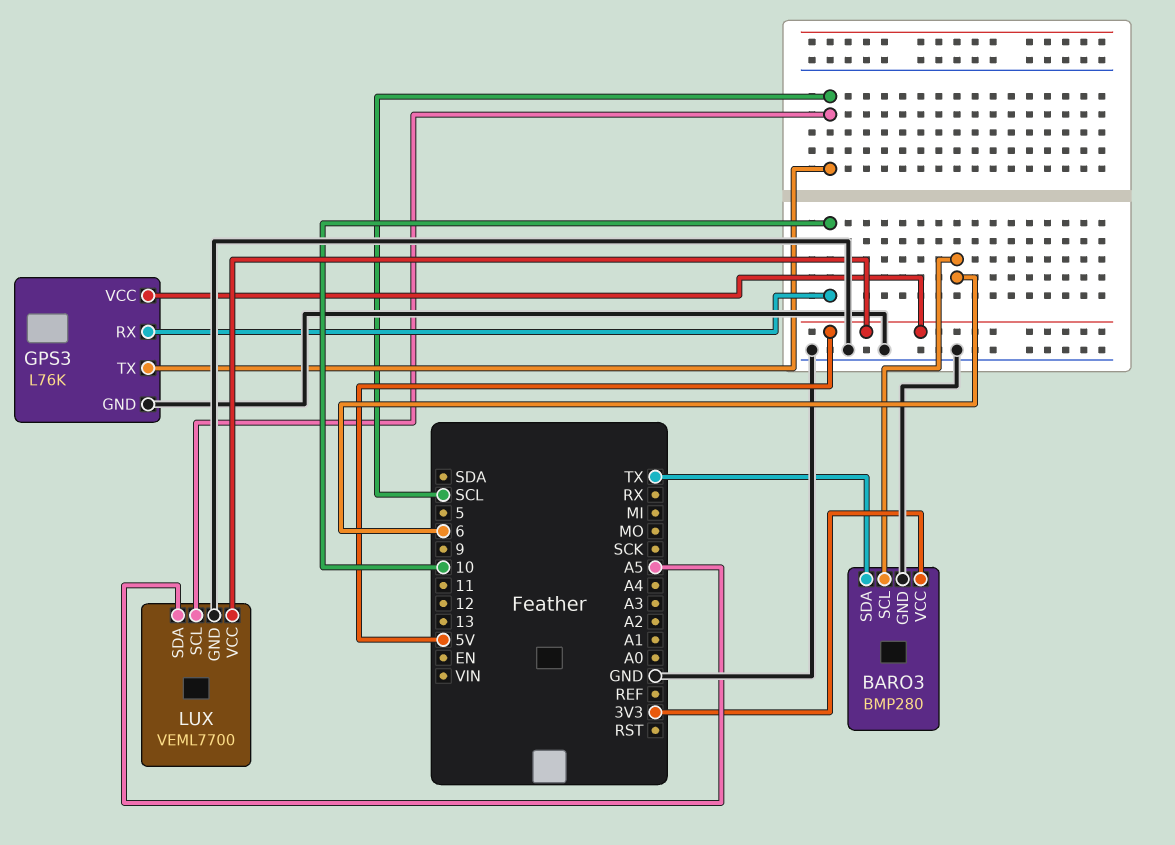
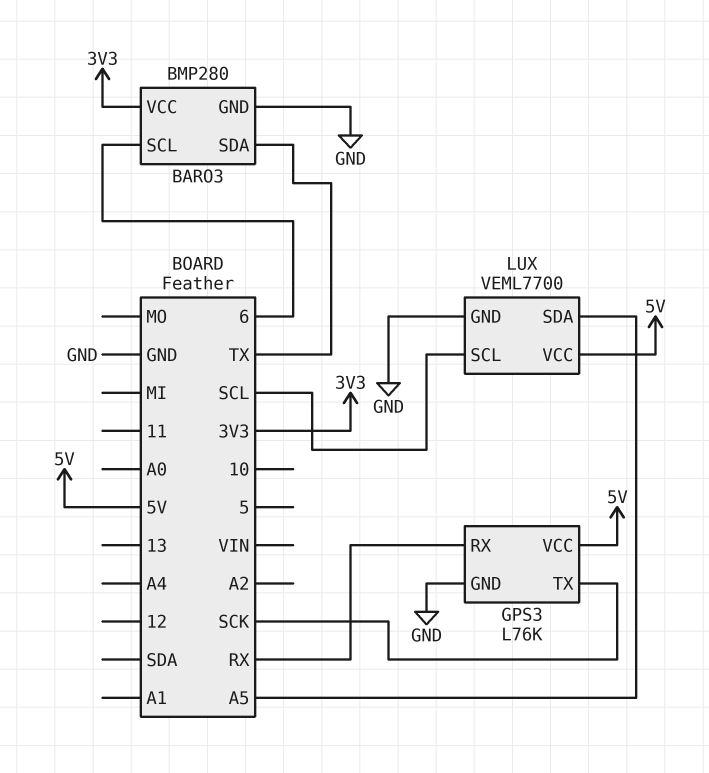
GPS3 pin RX: 10 -> RX
GPS3 pin TX: SCL -> SCK

